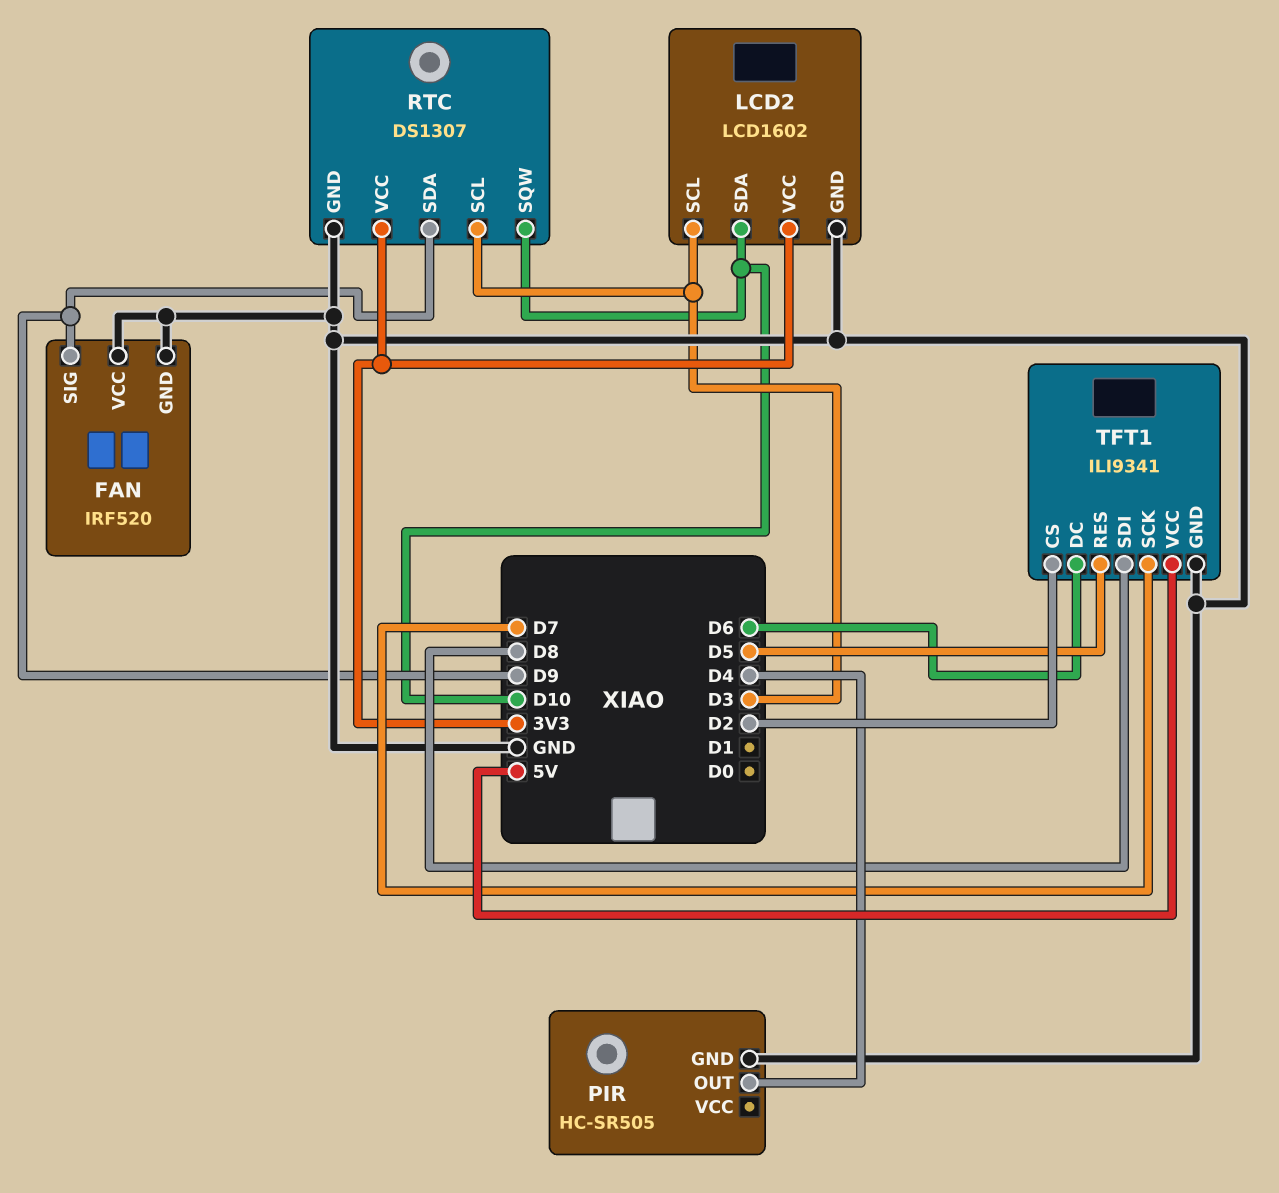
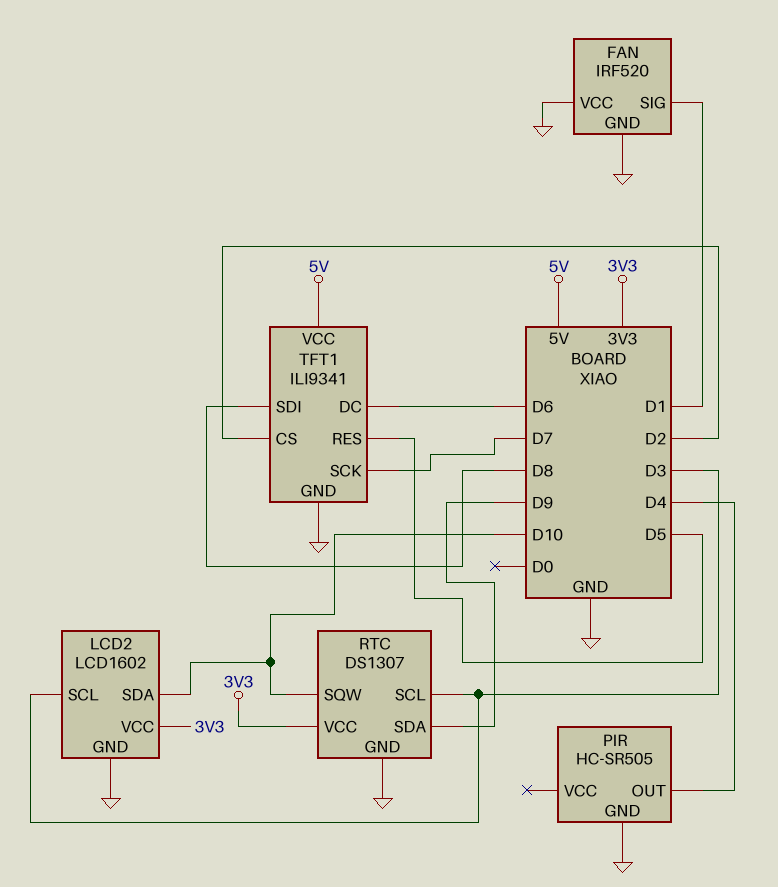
FAN pin SIG: D9 -> D1

